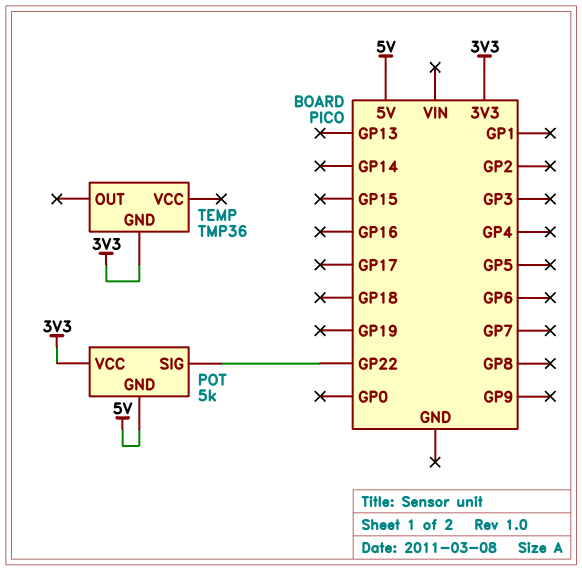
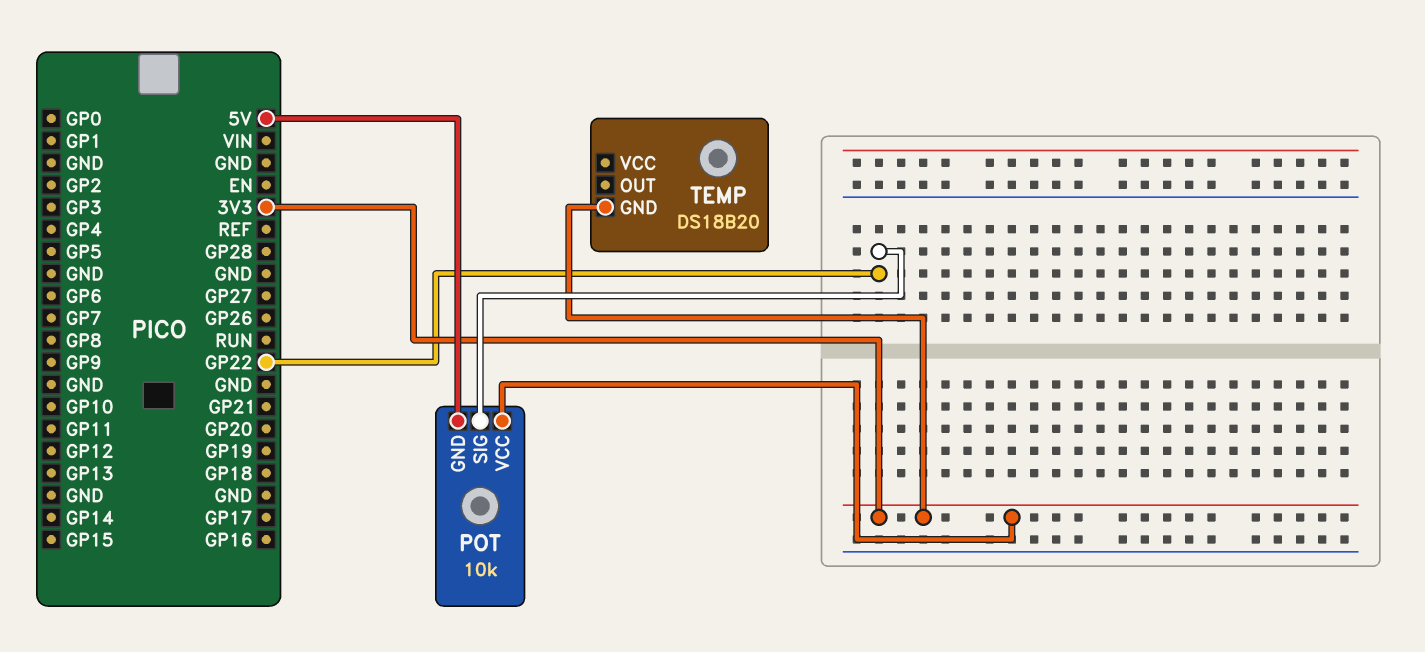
POT: 5k -> 10k
TEMP: TMP36 -> DS18B20

